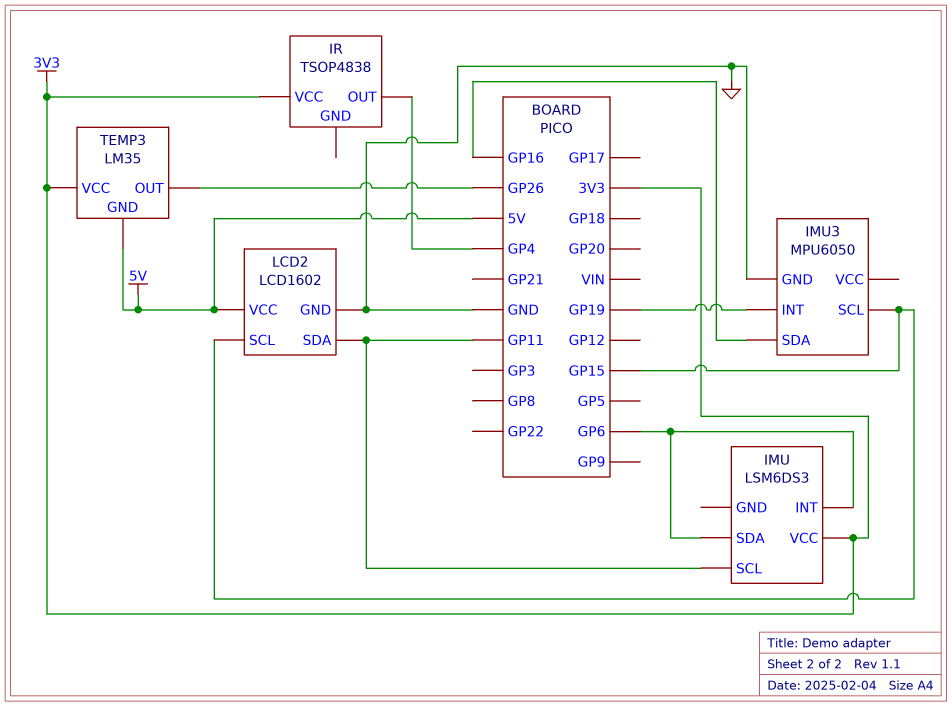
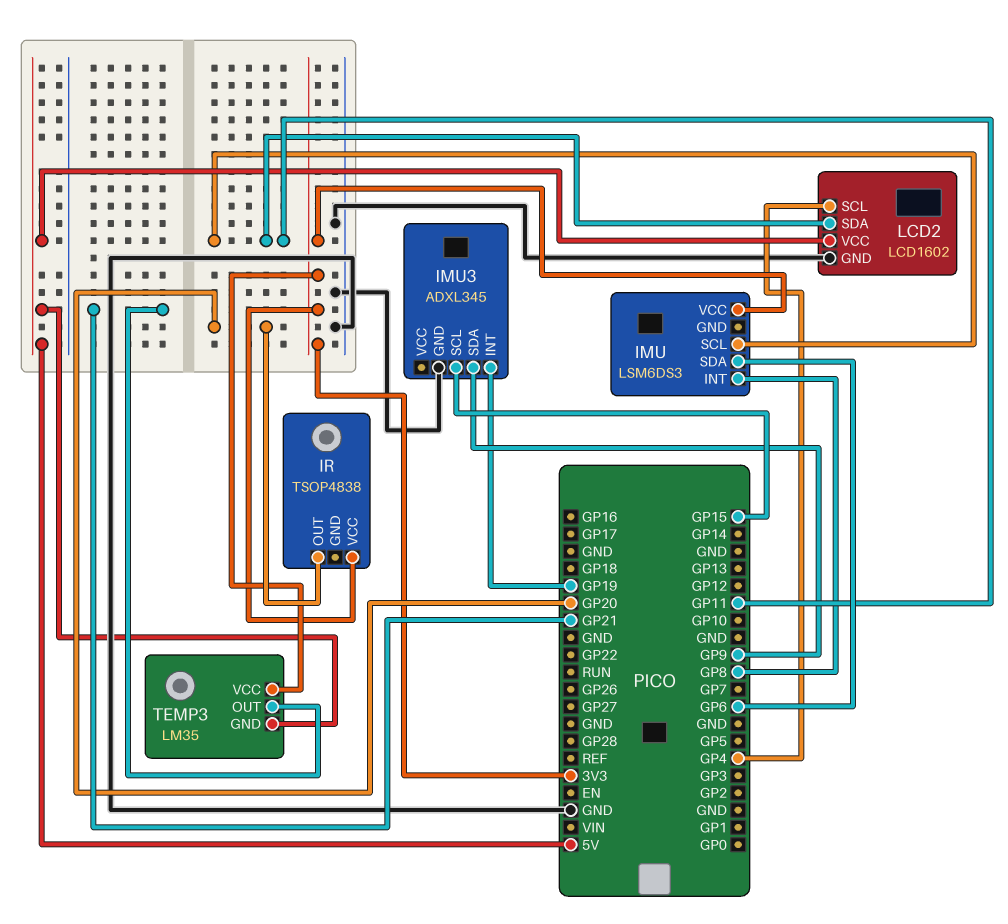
IMU pin INT: GP6 -> GP8
IMU3: MPU6050 -> ADXL345
IMU3 pin SDA: GP16 -> GP9
IR pin OUT: GP4 -> GP20
LCD2 pin SCL: GP15 -> GP4
TEMP3 pin OUT: GP26 -> GP21

